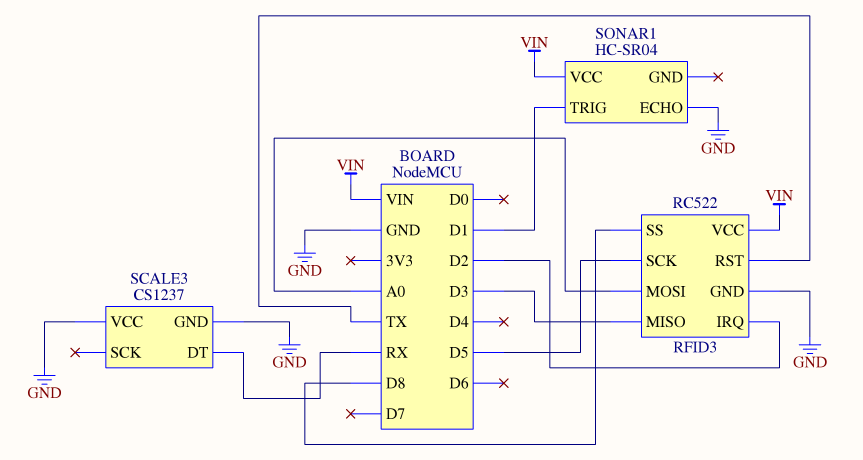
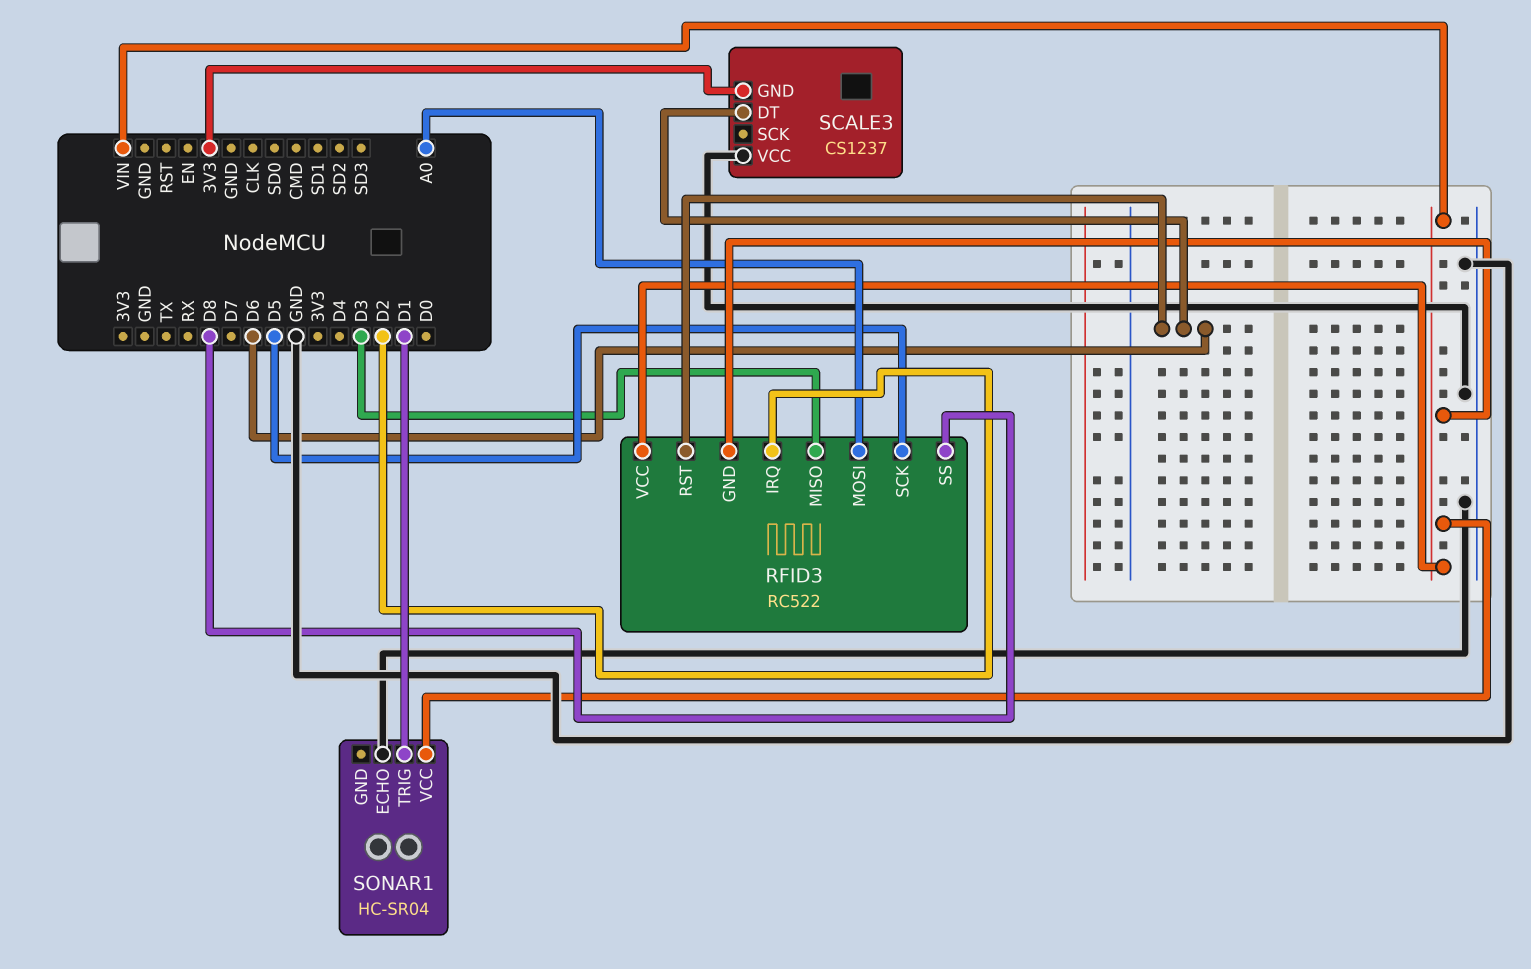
RFID3 pin GND: GND -> VIN
RFID3 pin RST: TX -> D6
SCALE3 pin DT: RX -> D6
SCALE3 pin GND: GND -> 3V3

